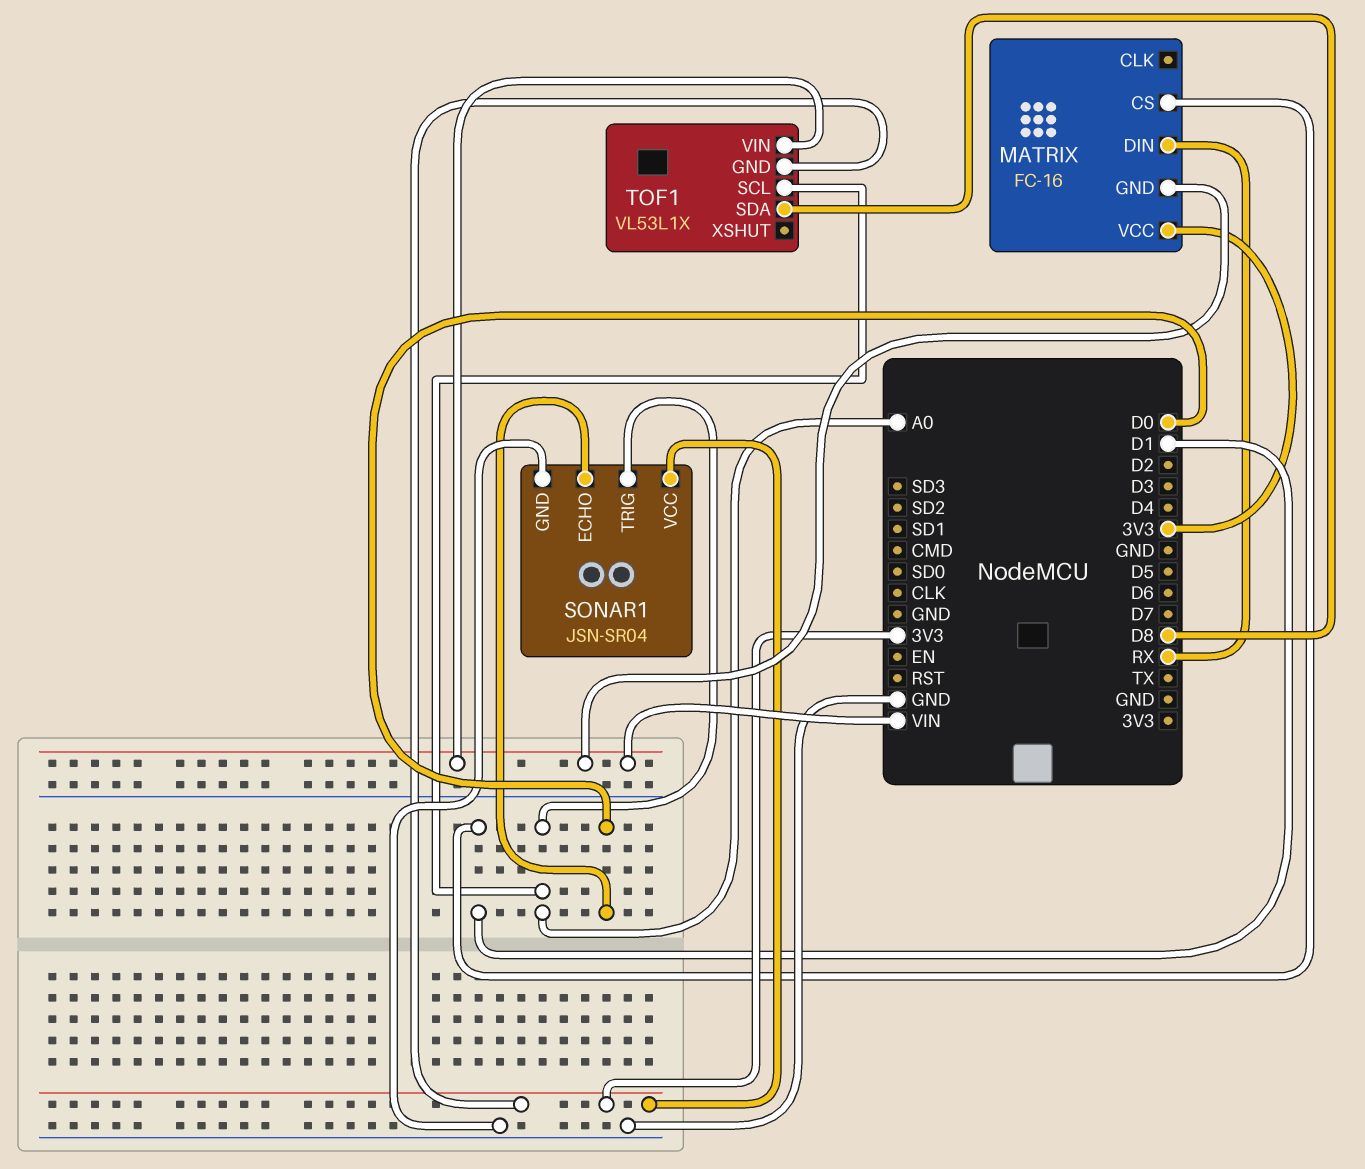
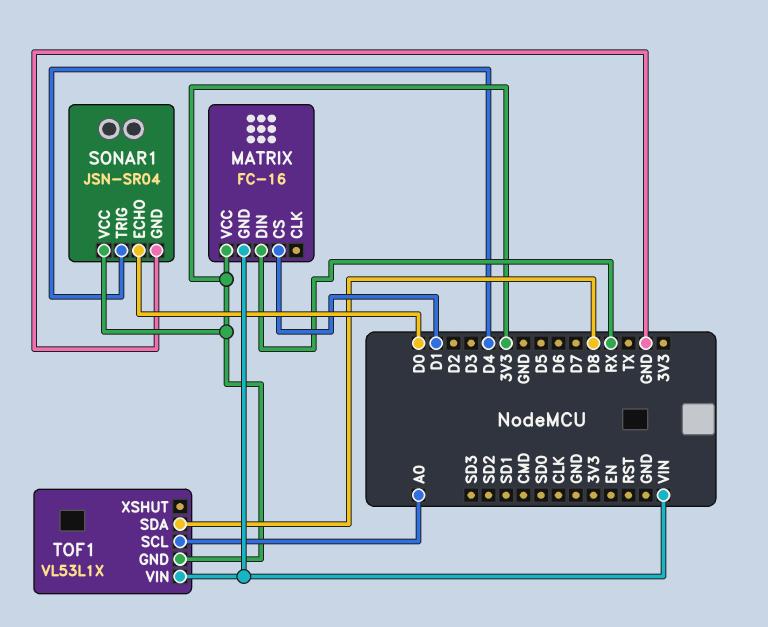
SONAR1 pin TRIG: A0 -> D4

